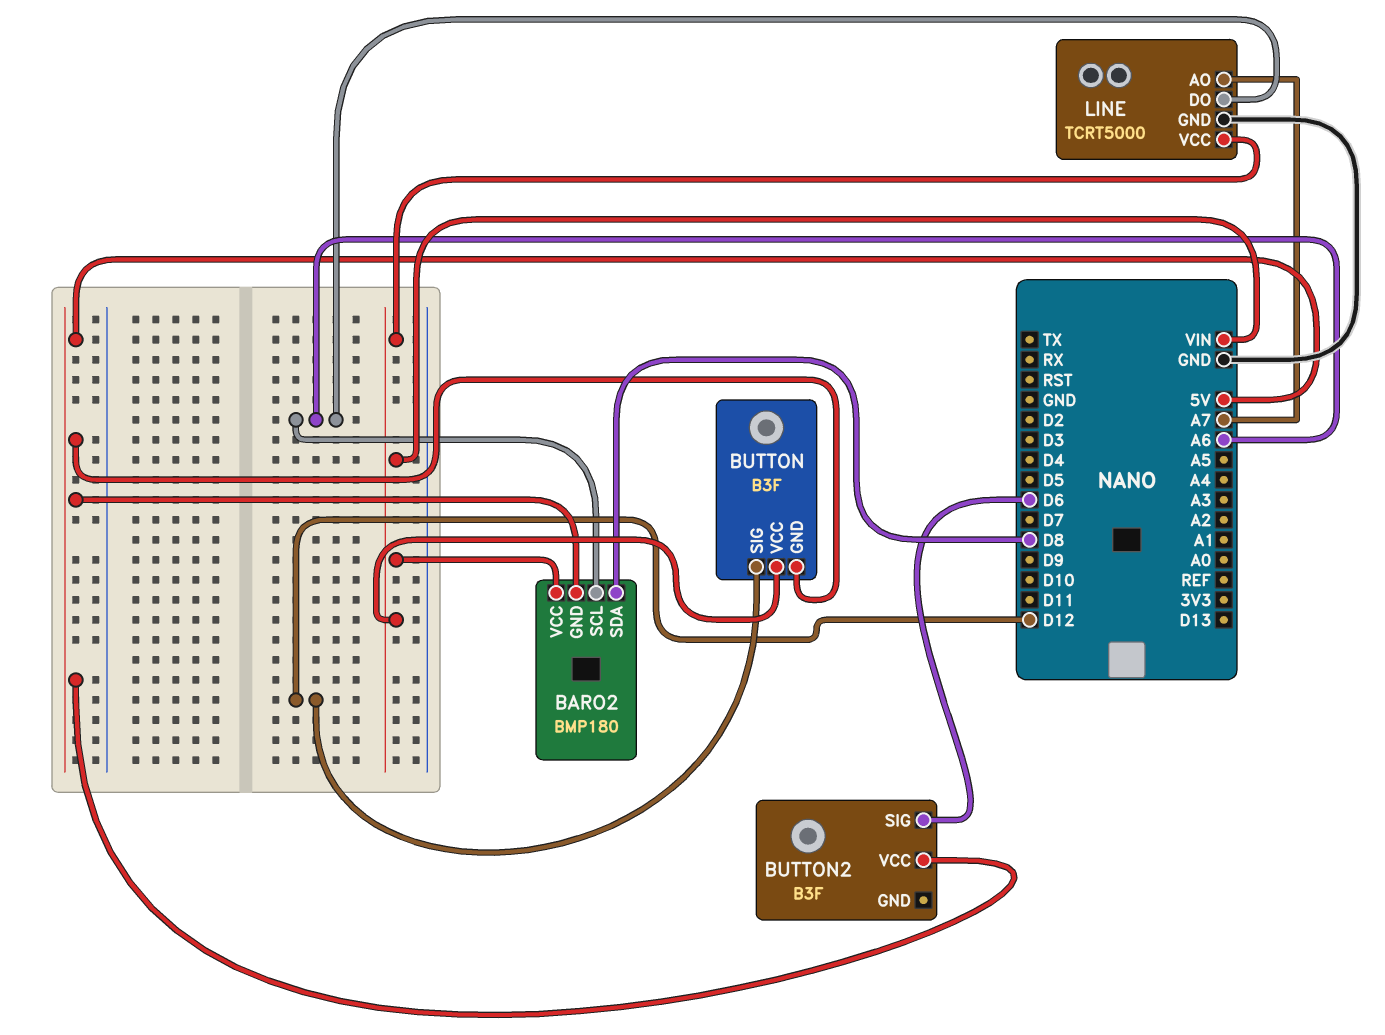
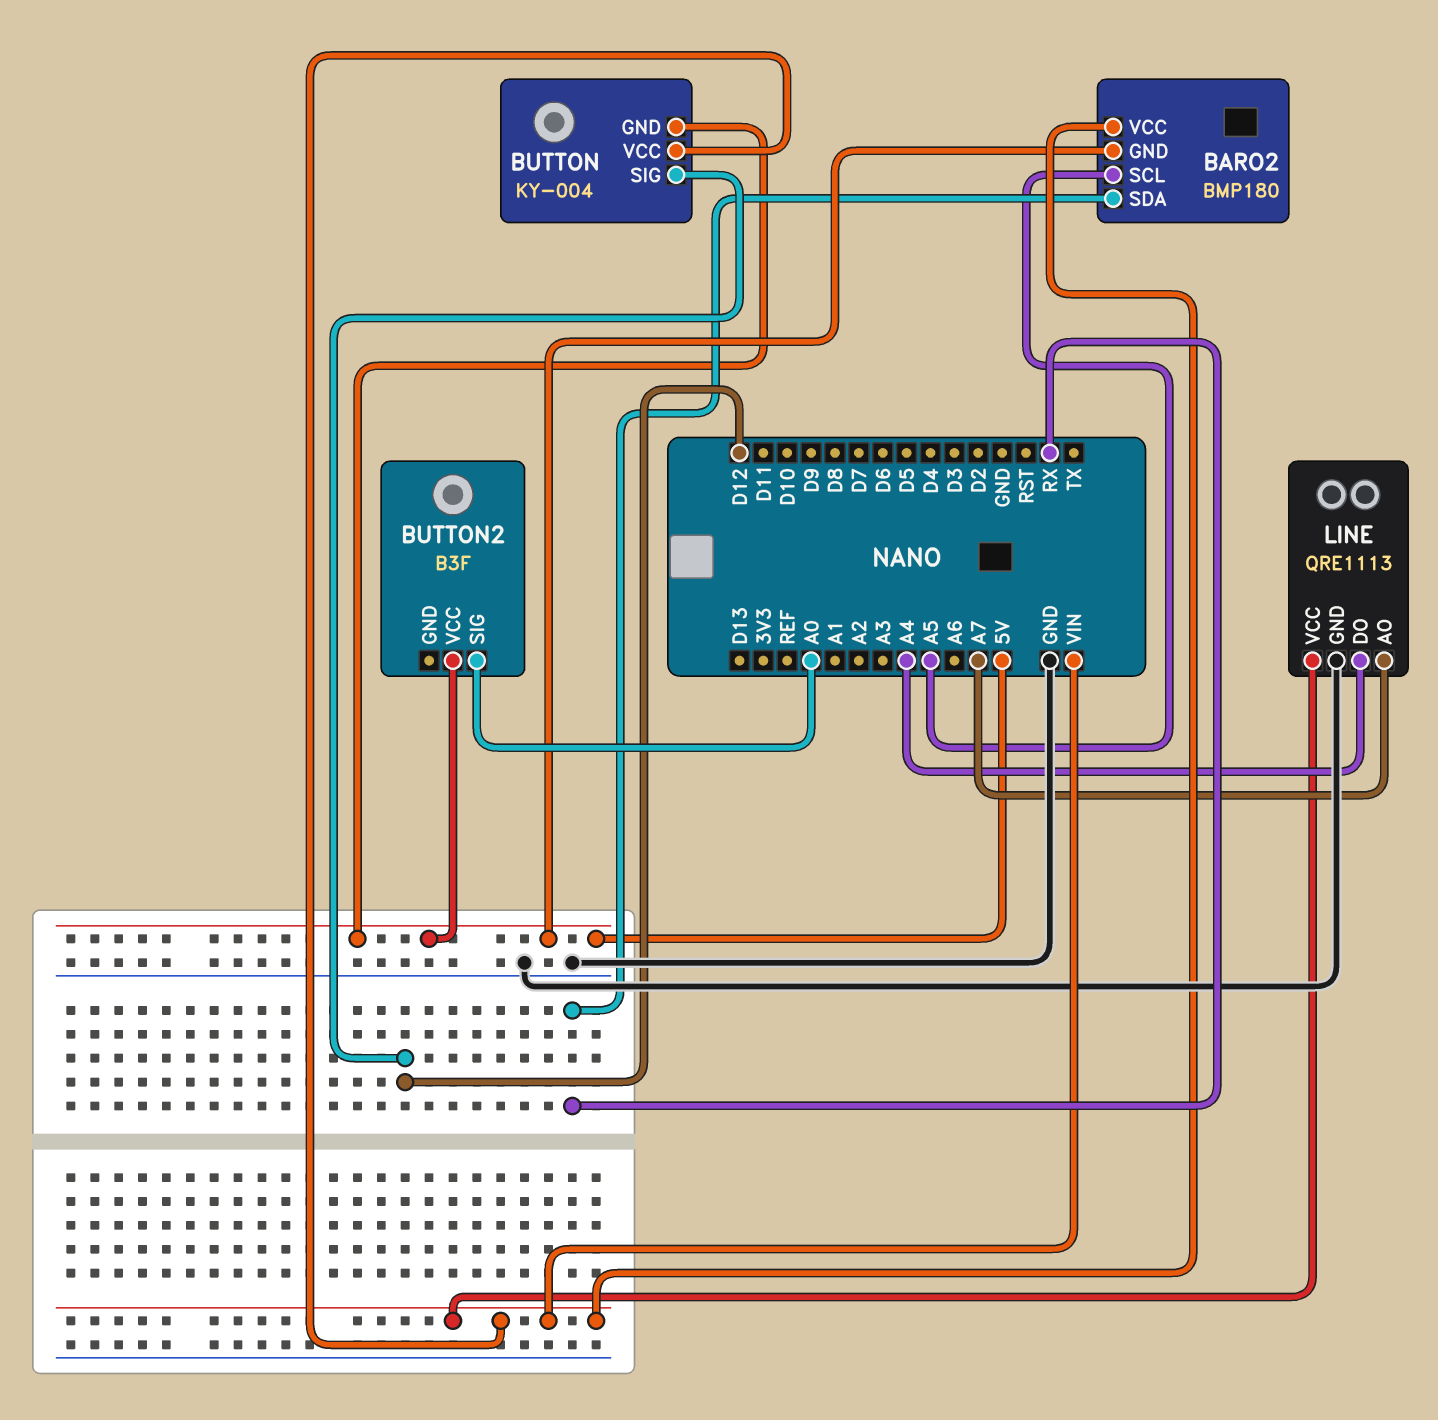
BARO2 pin SCL: A6 -> A5
BARO2 pin SDA: D8 -> RX
BUTTON: B3F -> KY-004
BUTTON2 pin SIG: D6 -> A0
LINE: TCRT5000 -> QRE1113
LINE pin DO: A6 -> A4

